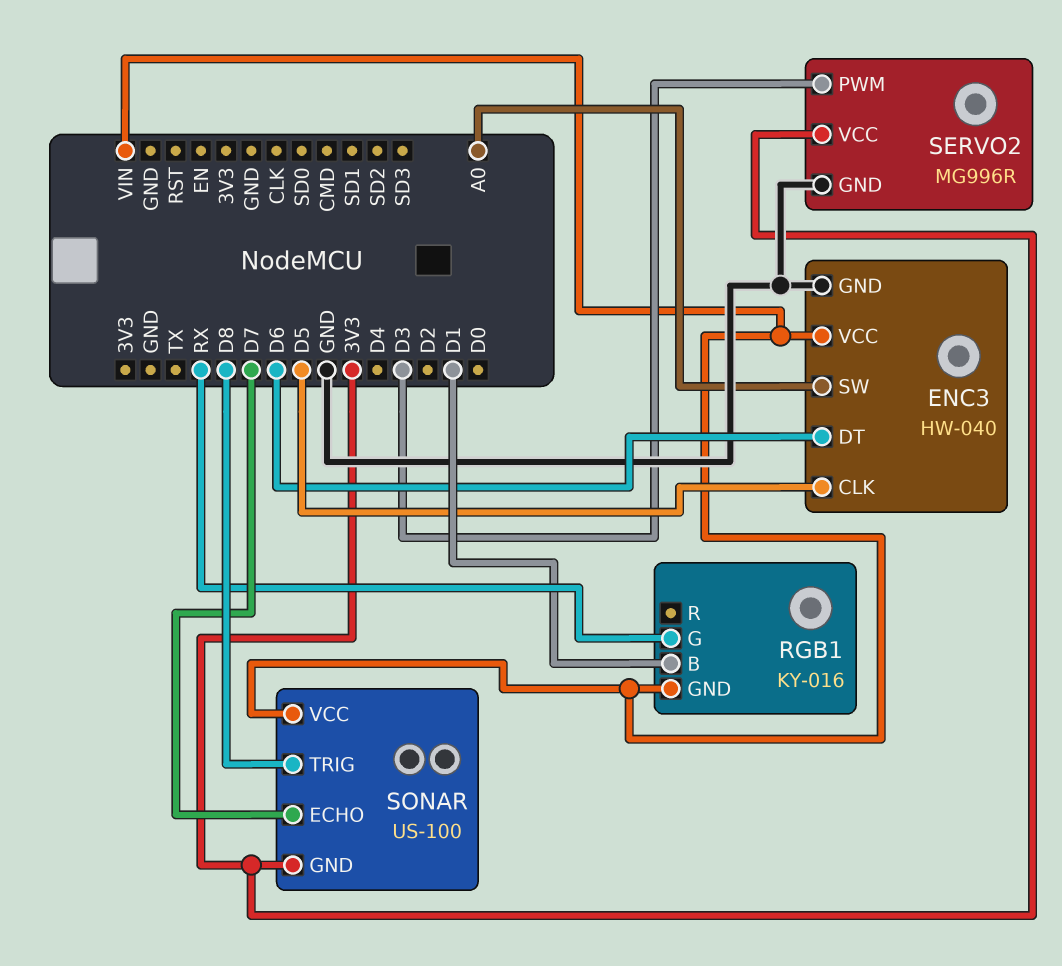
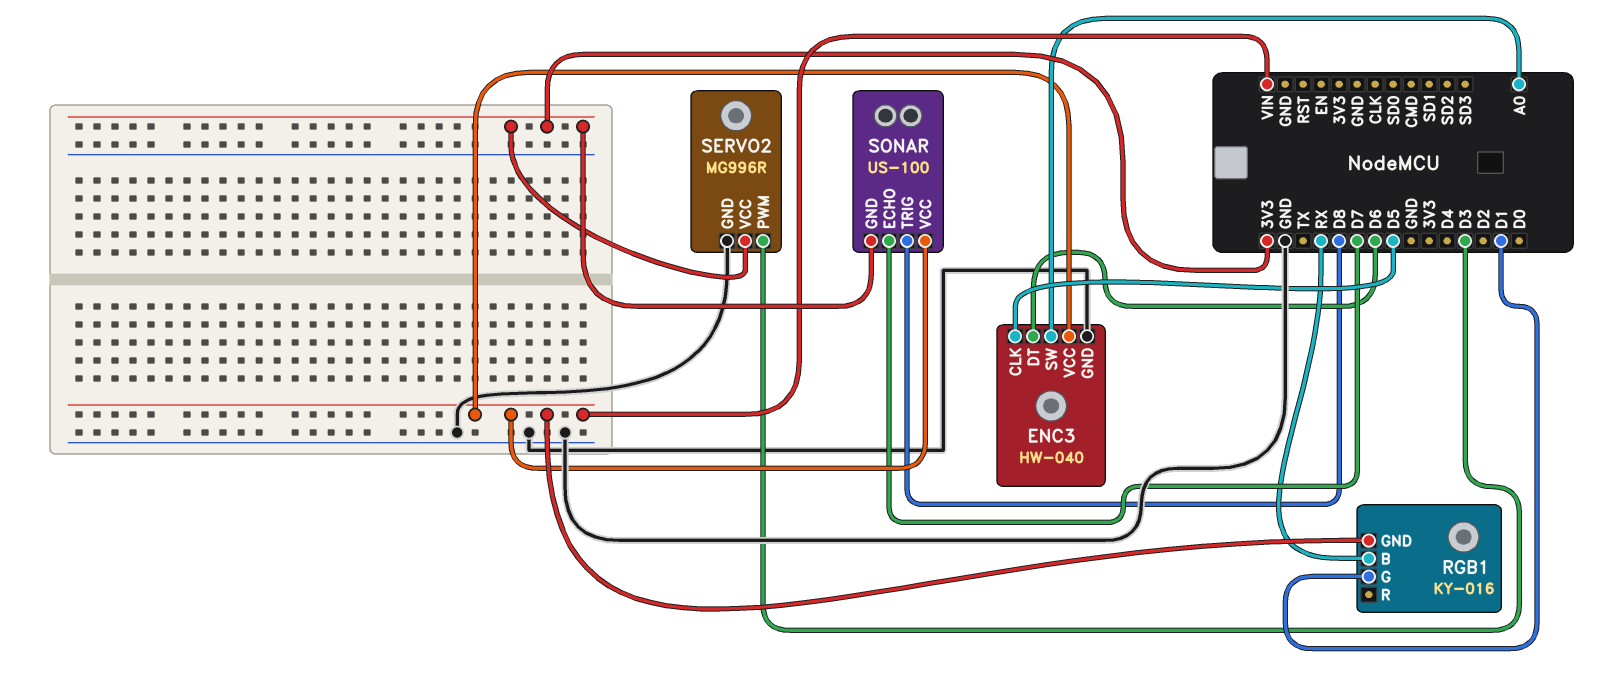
RGB1 pin B: D1 -> RX
RGB1 pin G: RX -> D1

